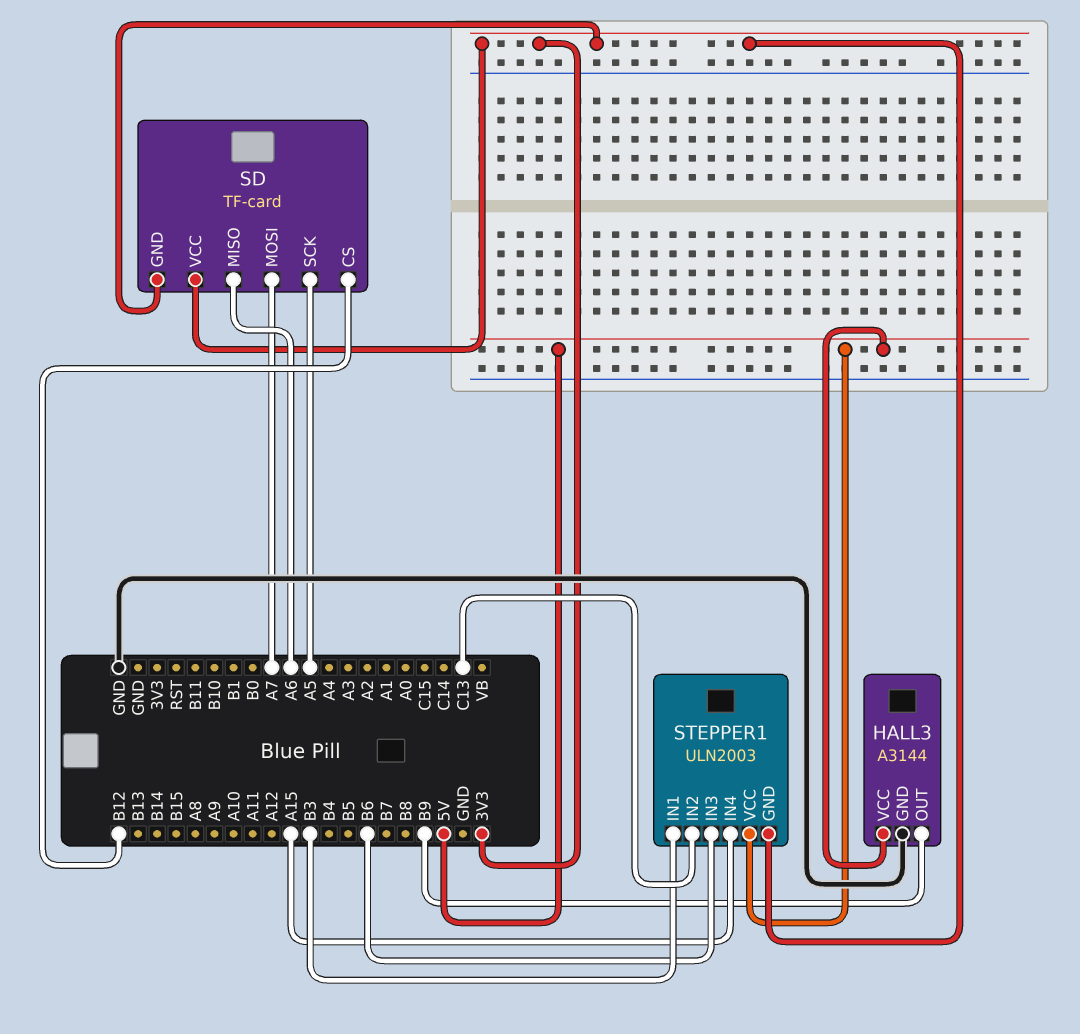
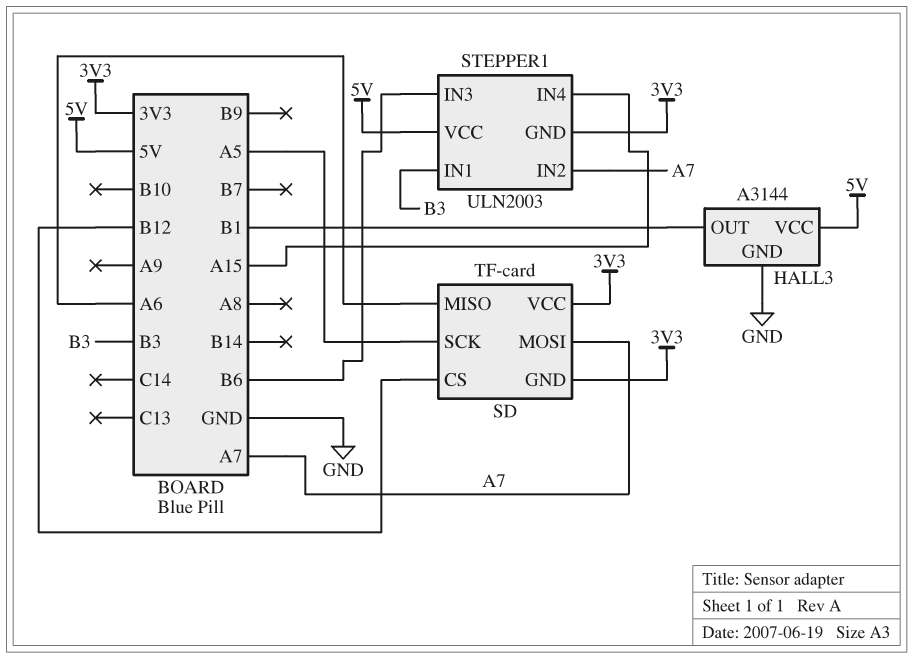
HALL3 pin OUT: B9 -> B1
STEPPER1 pin IN2: C13 -> A7

